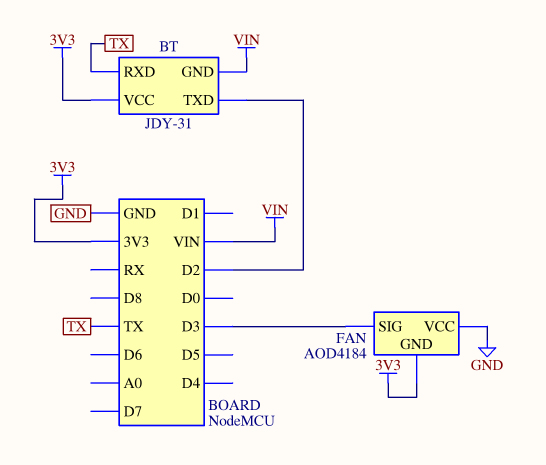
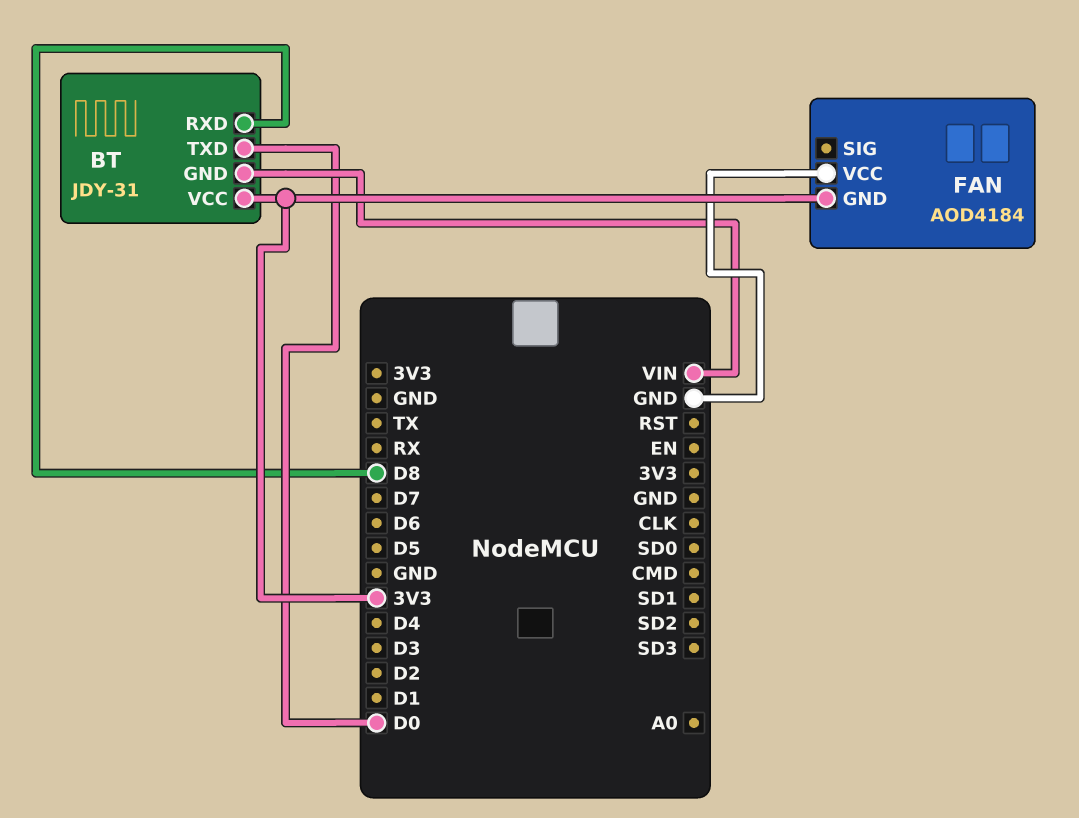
BT pin RXD: TX -> D8
BT pin TXD: D2 -> D0
FAN pin SIG: D3 -> none

